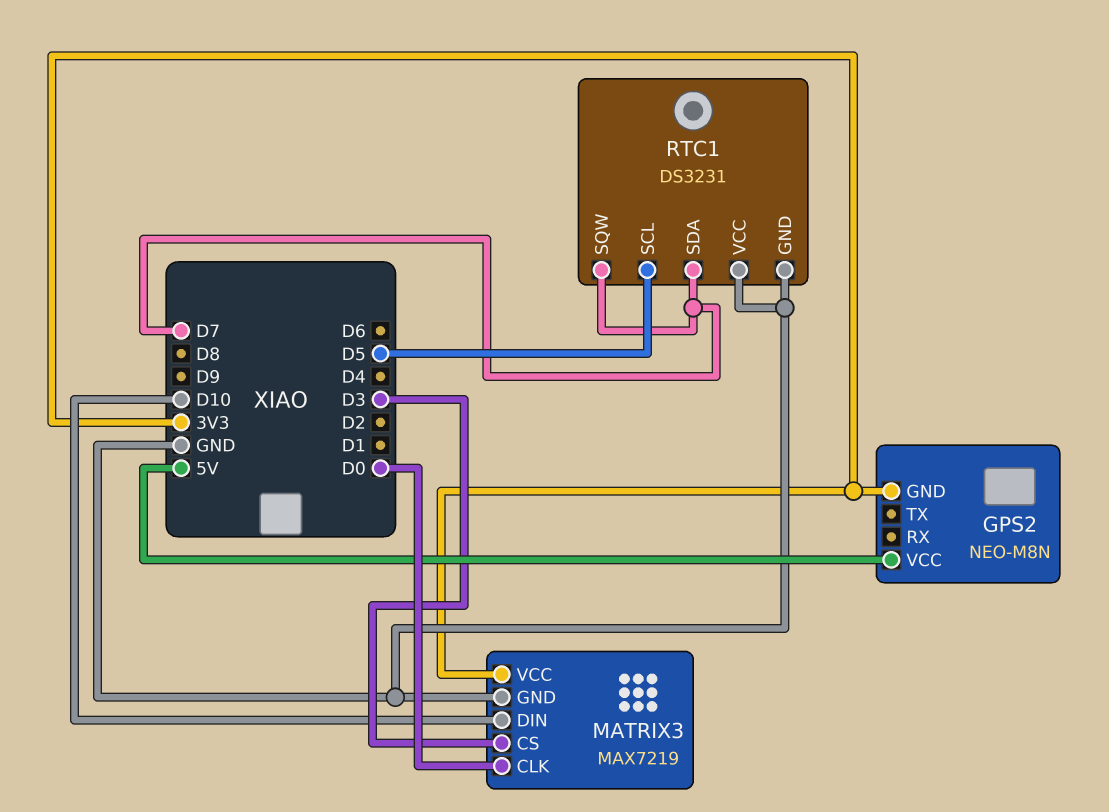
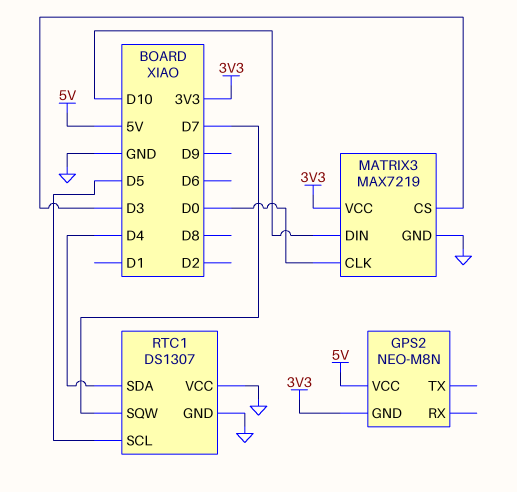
RTC1: DS3231 -> DS1307
RTC1 pin SDA: D7 -> D4

